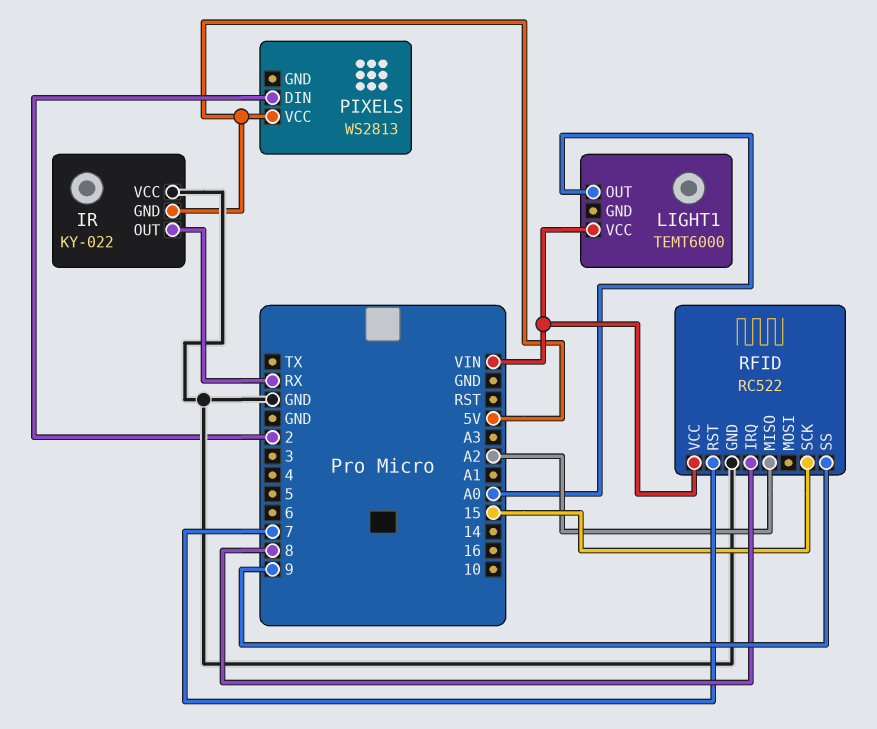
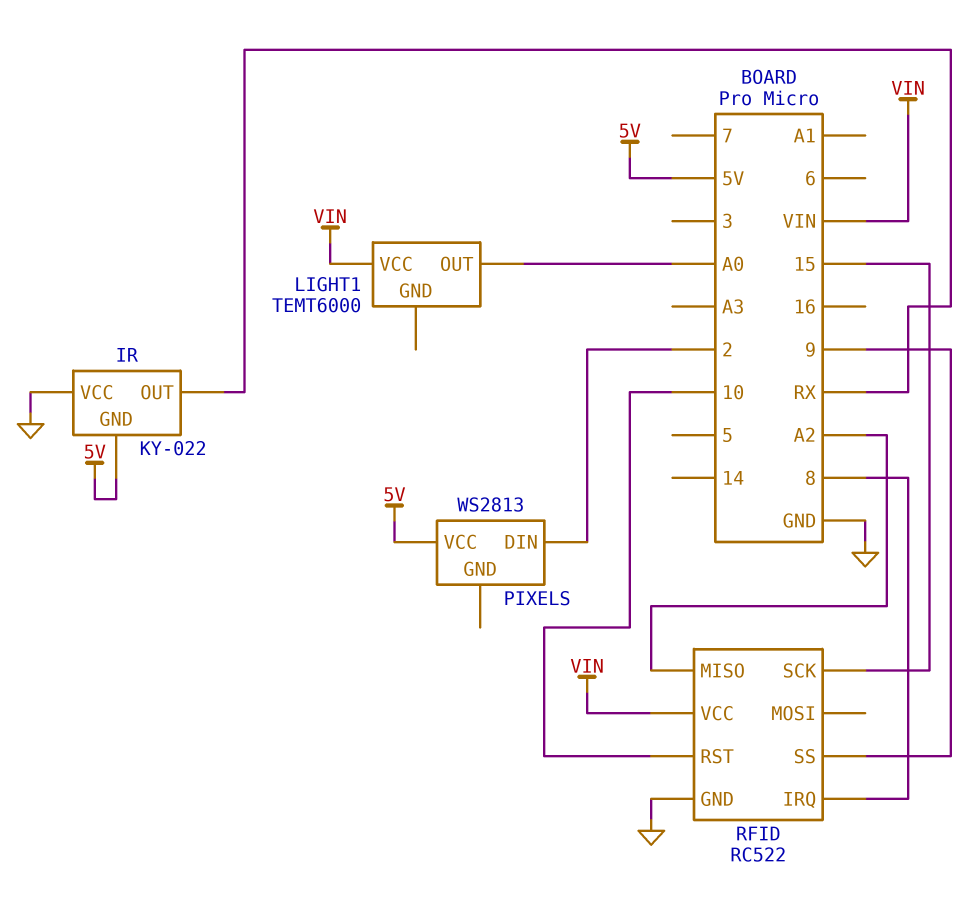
RFID pin RST: 7 -> 10

